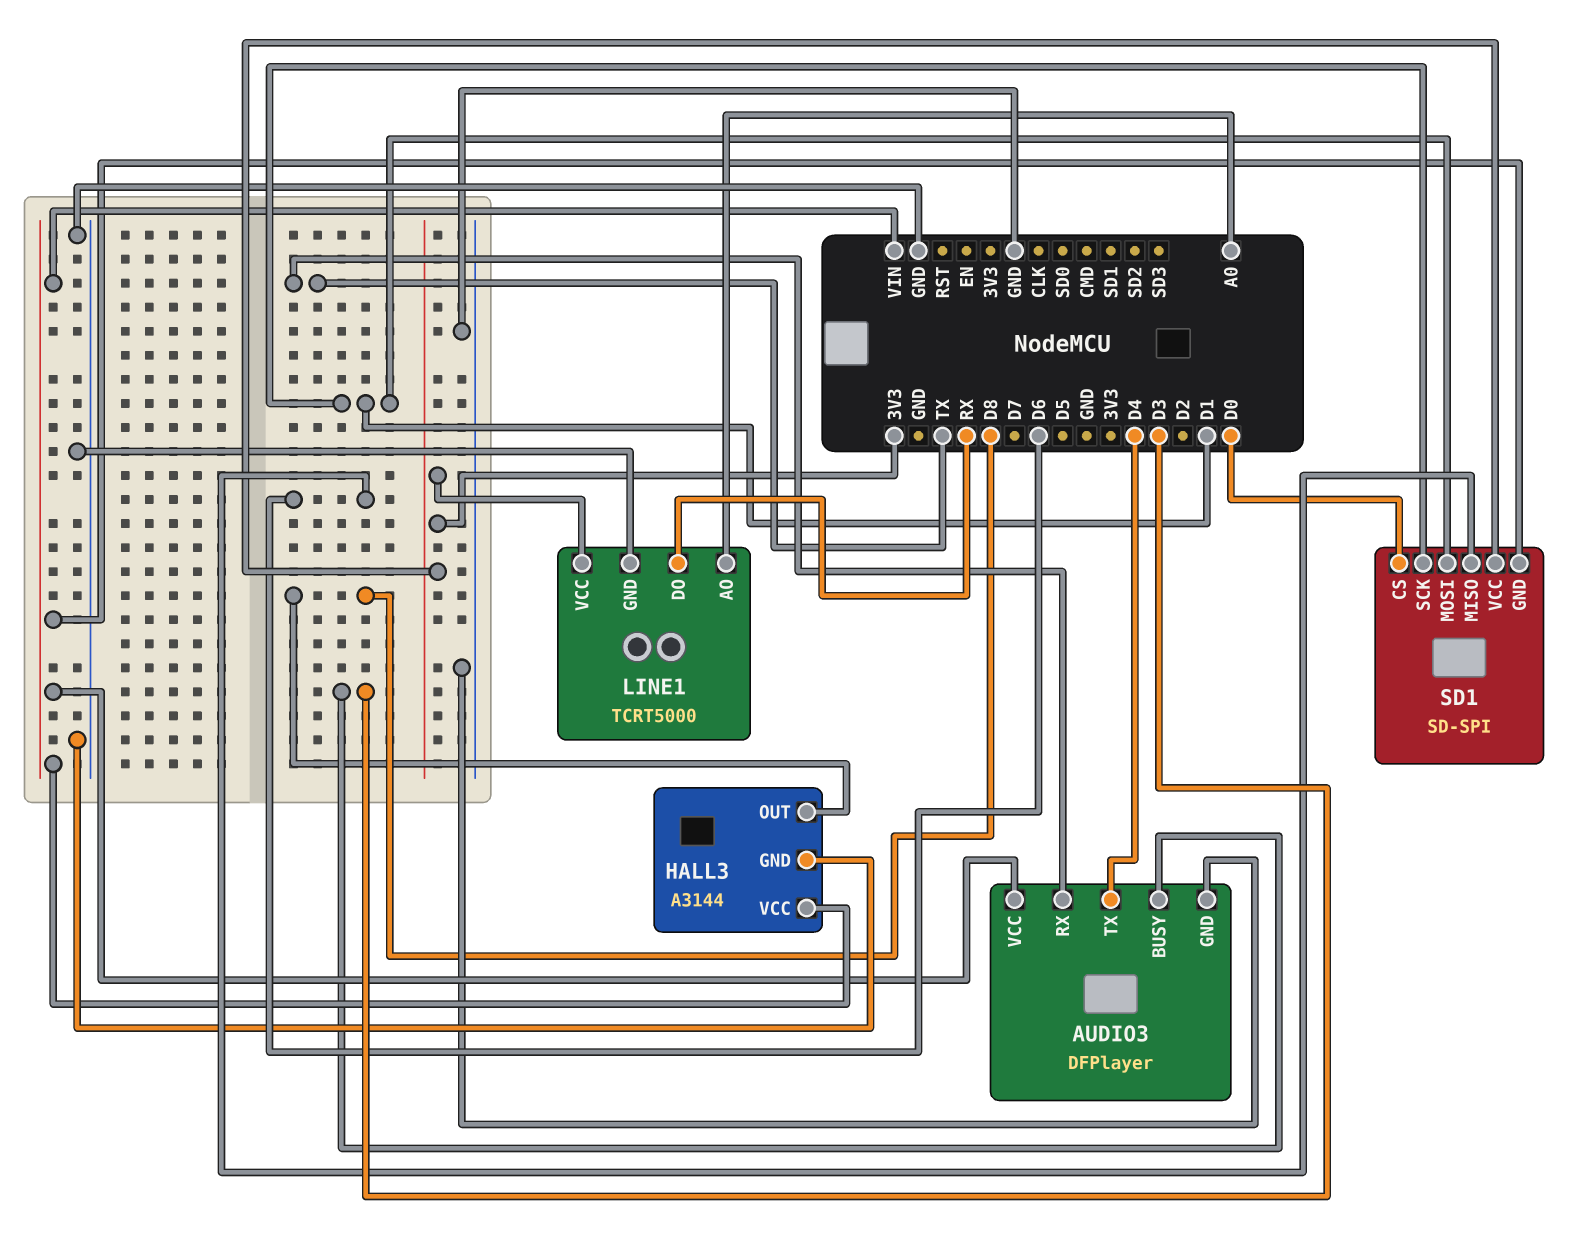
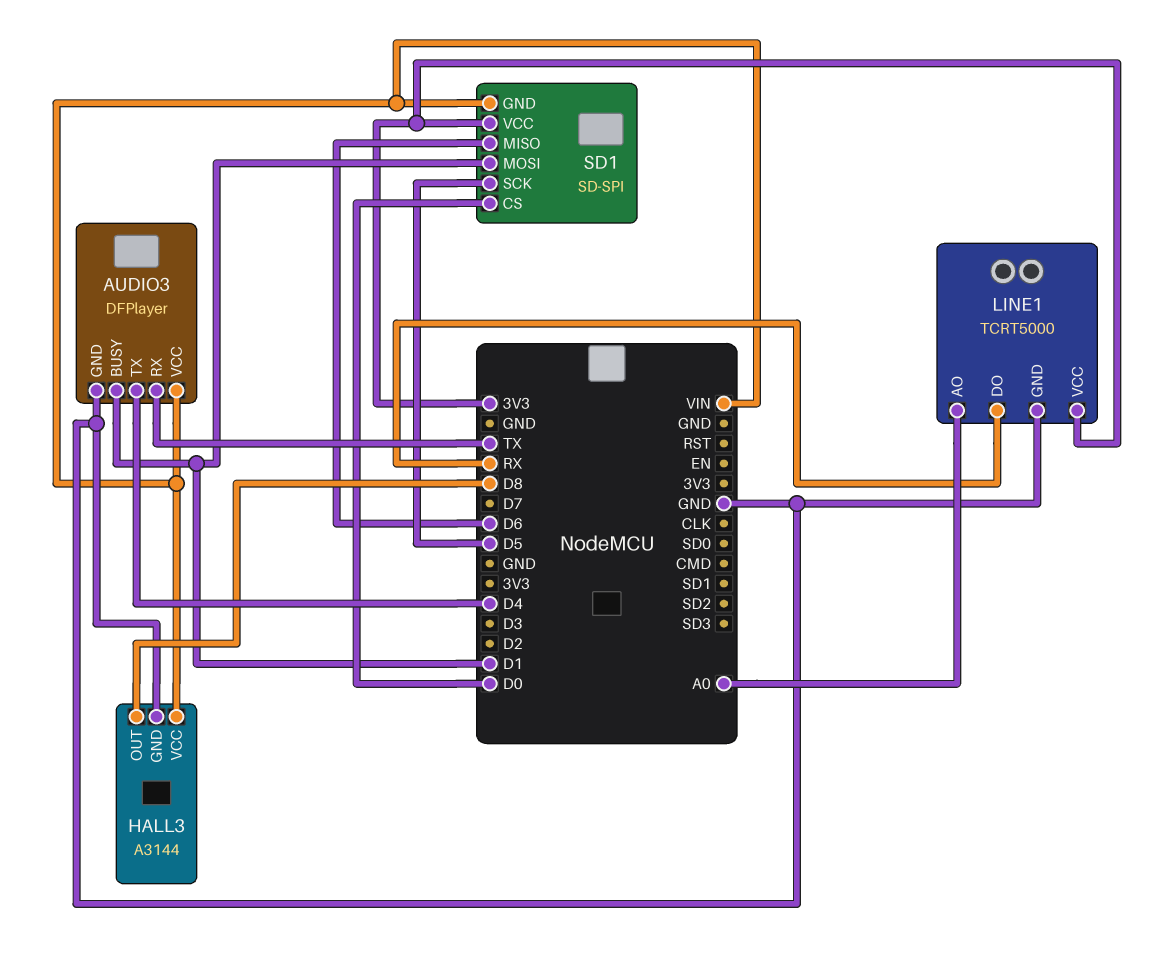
AUDIO3 pin BUSY: D3 -> D1
SD1 pin SCK: D1 -> D5

